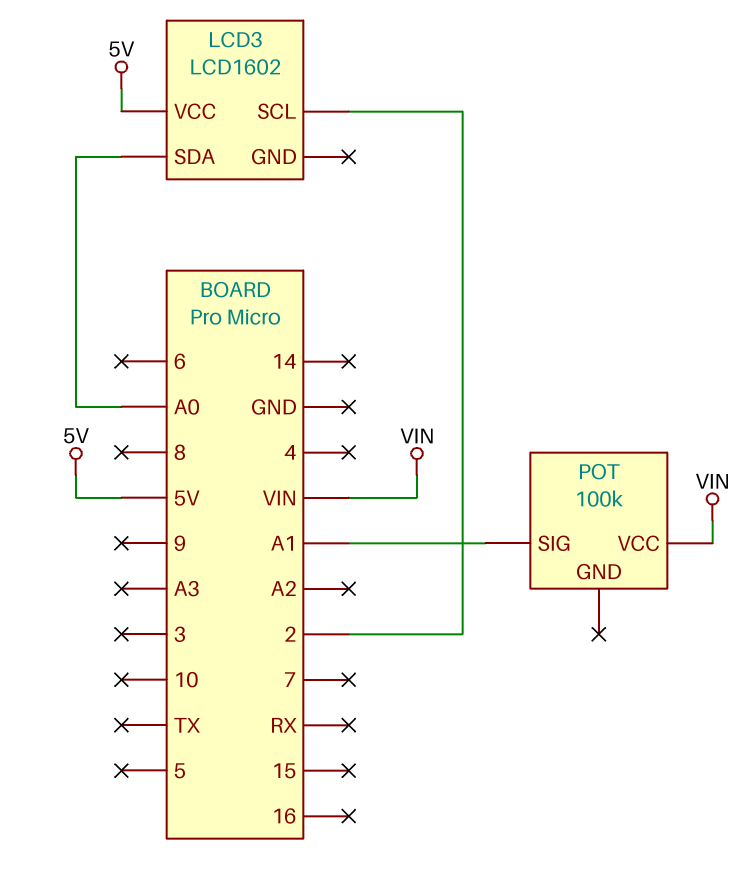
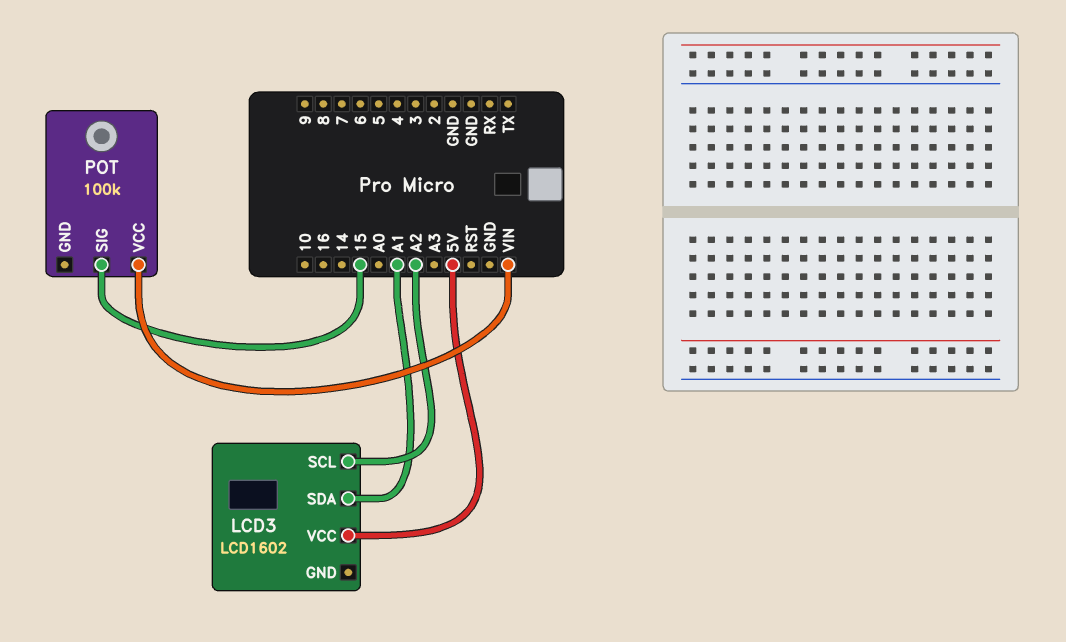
LCD3 pin SCL: 2 -> A2
LCD3 pin SDA: A0 -> A1
POT pin SIG: A1 -> 15

